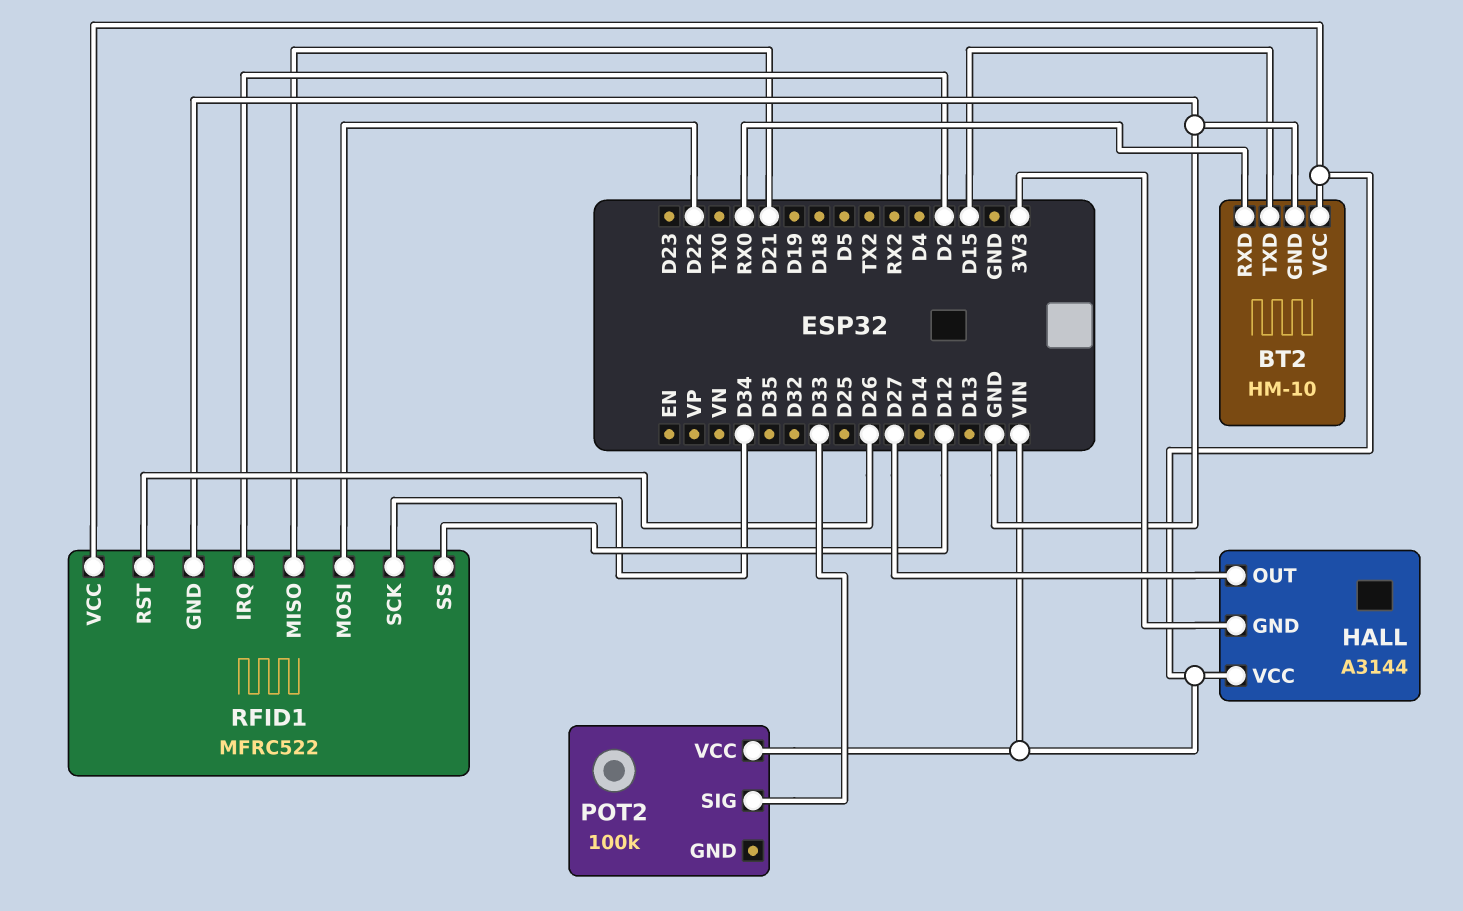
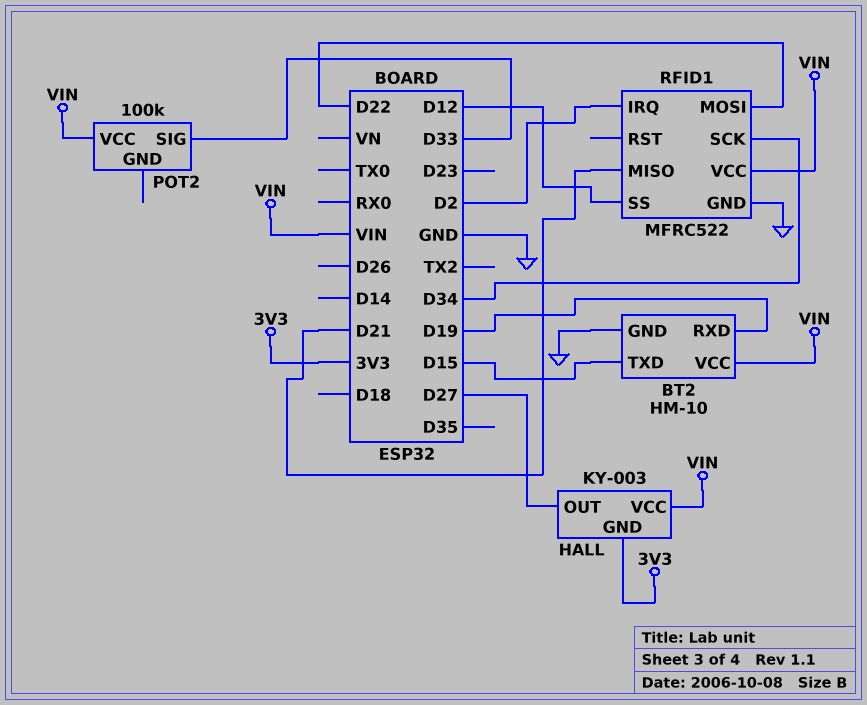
BT2 pin RXD: RX0 -> D19
HALL: A3144 -> KY-003
RFID1 pin RST: D26 -> none

